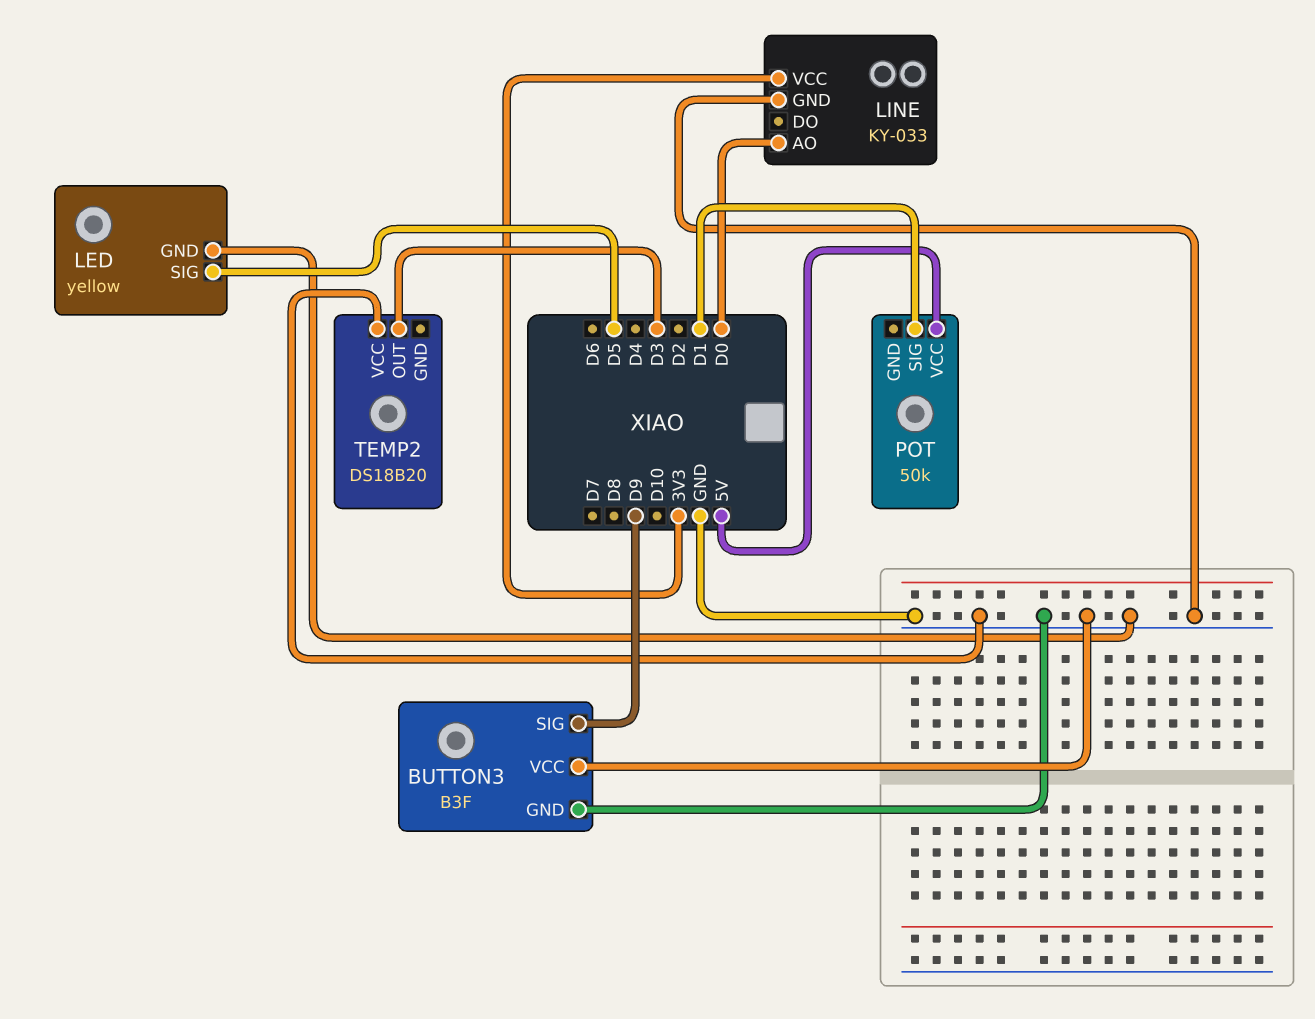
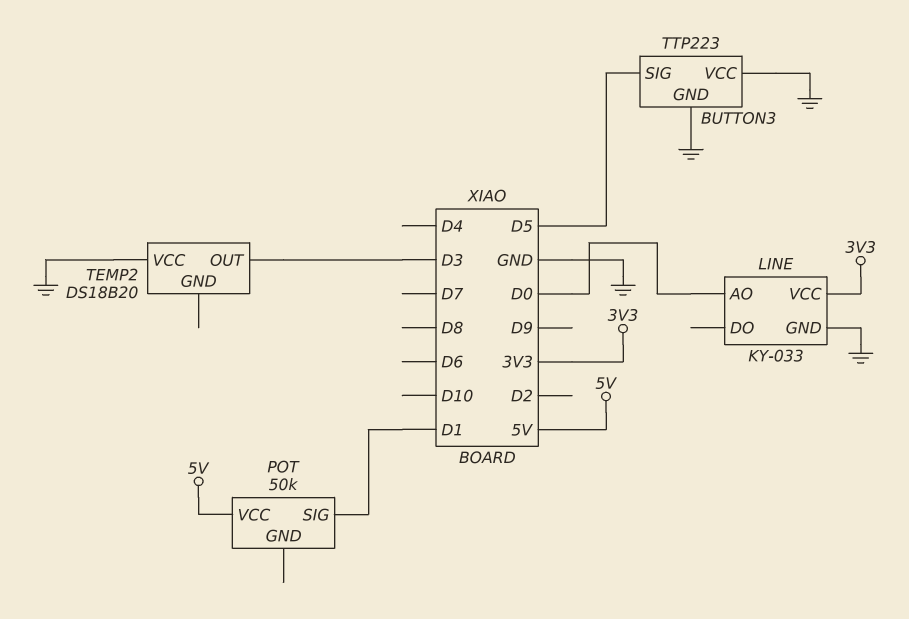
BUTTON3: B3F -> TTP223
BUTTON3 pin SIG: D9 -> D5
LED: yellow -> none
LED pin GND: GND -> none
LED pin SIG: D5 -> none

